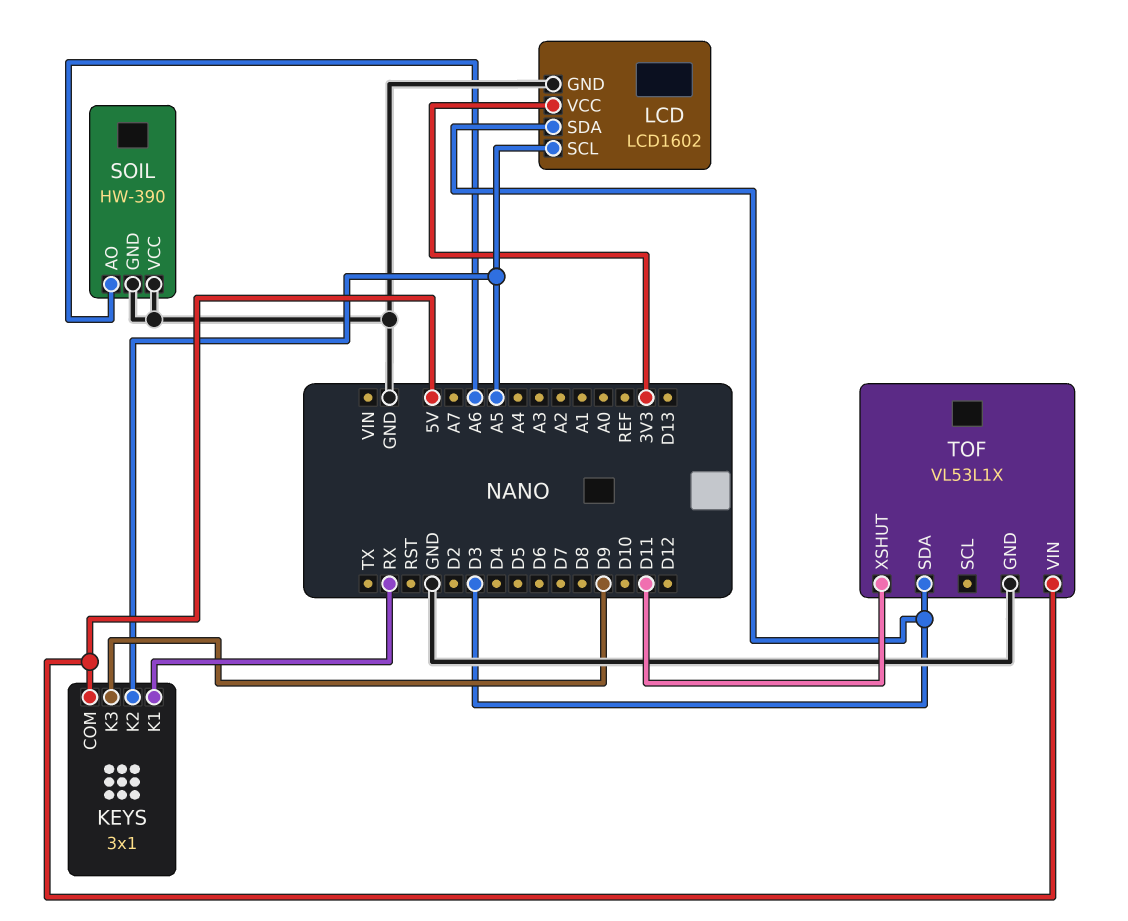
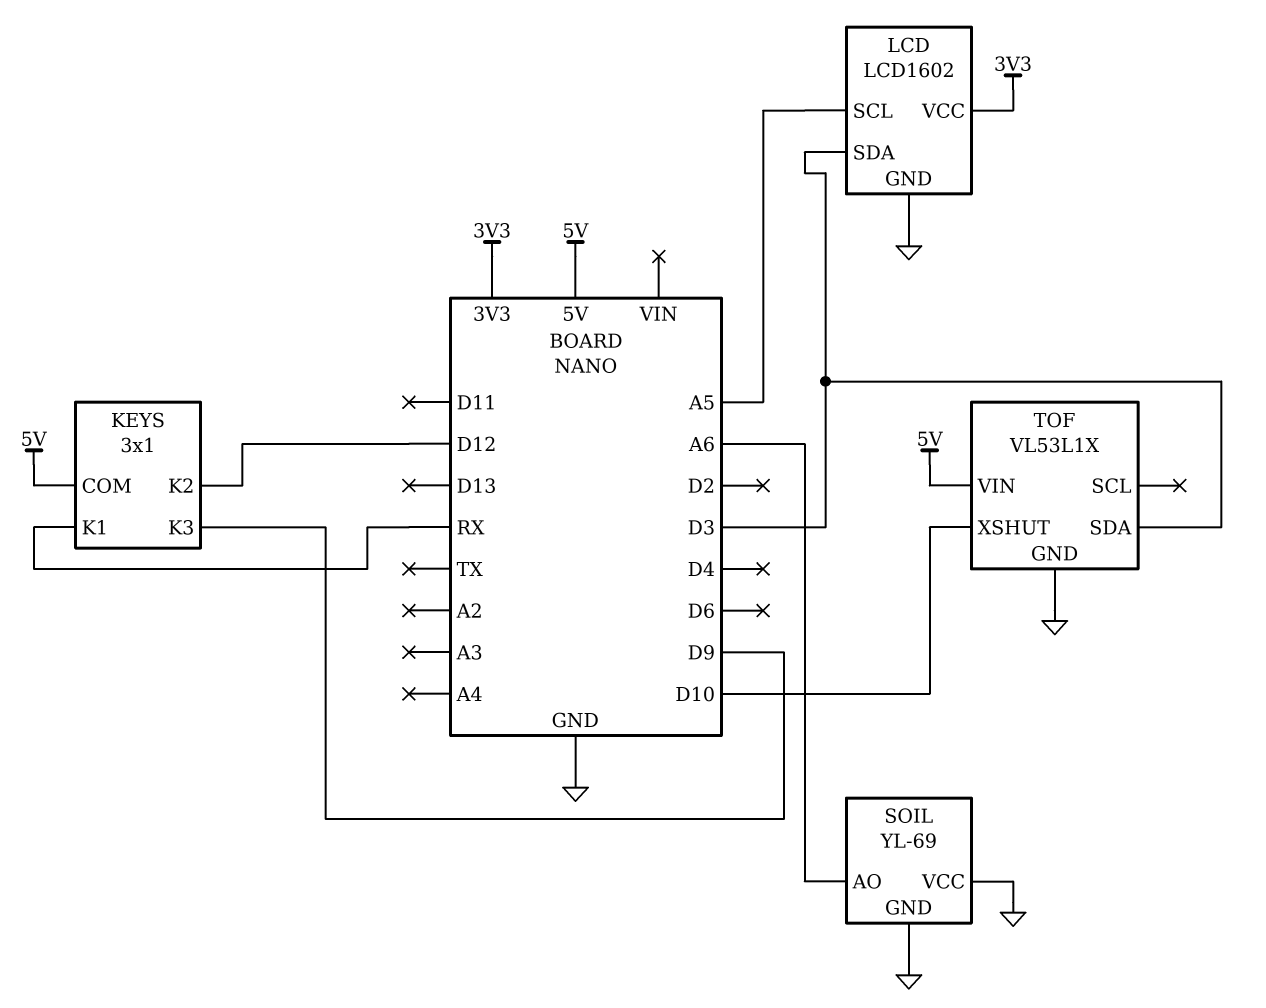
KEYS pin K2: A5 -> D12
SOIL: HW-390 -> YL-69
TOF pin XSHUT: D11 -> D10

